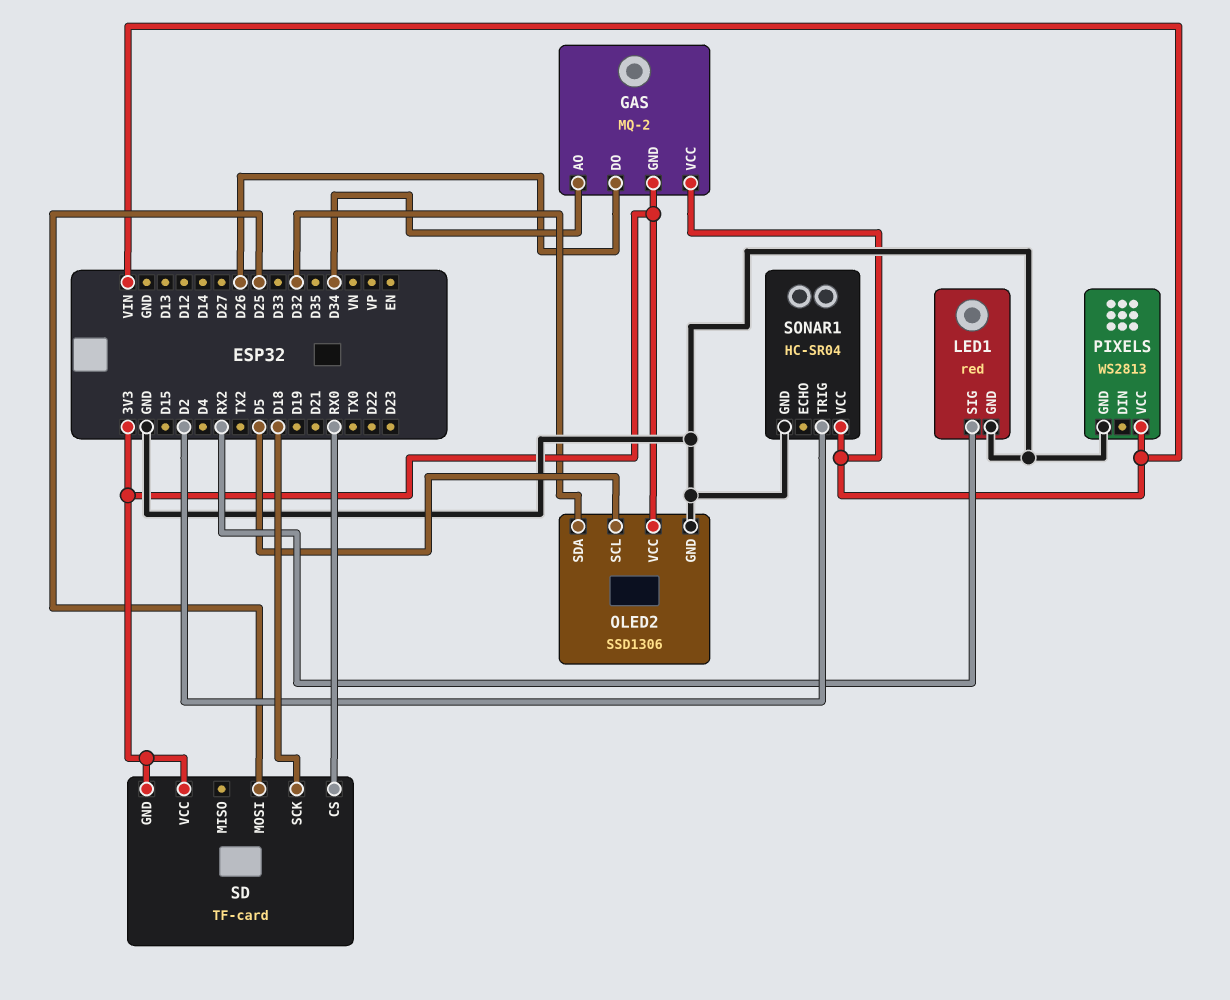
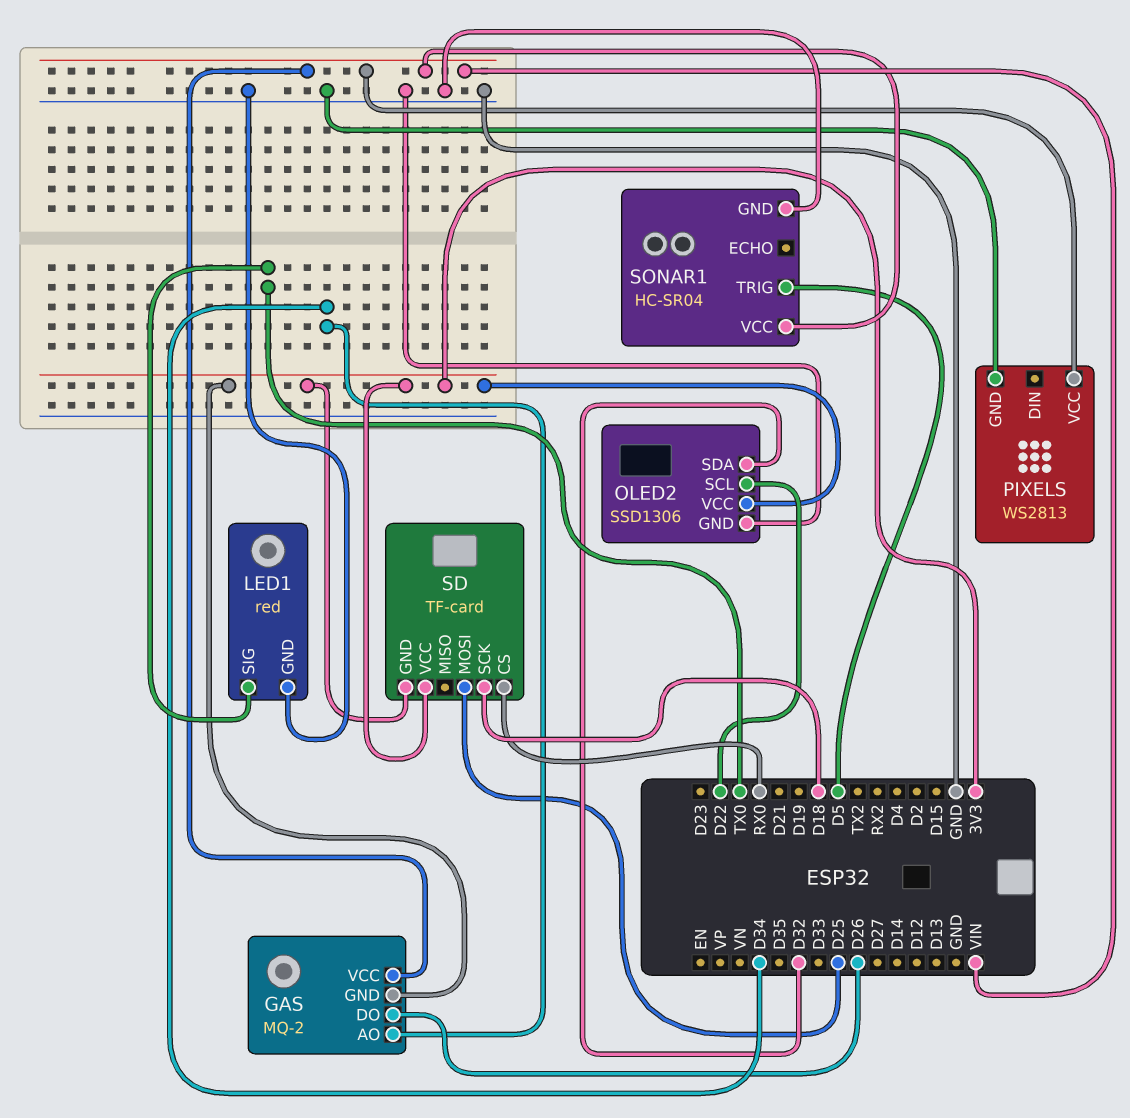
LED1 pin SIG: RX2 -> TX0
OLED2 pin SCL: D5 -> D22
SONAR1 pin TRIG: D2 -> D5

